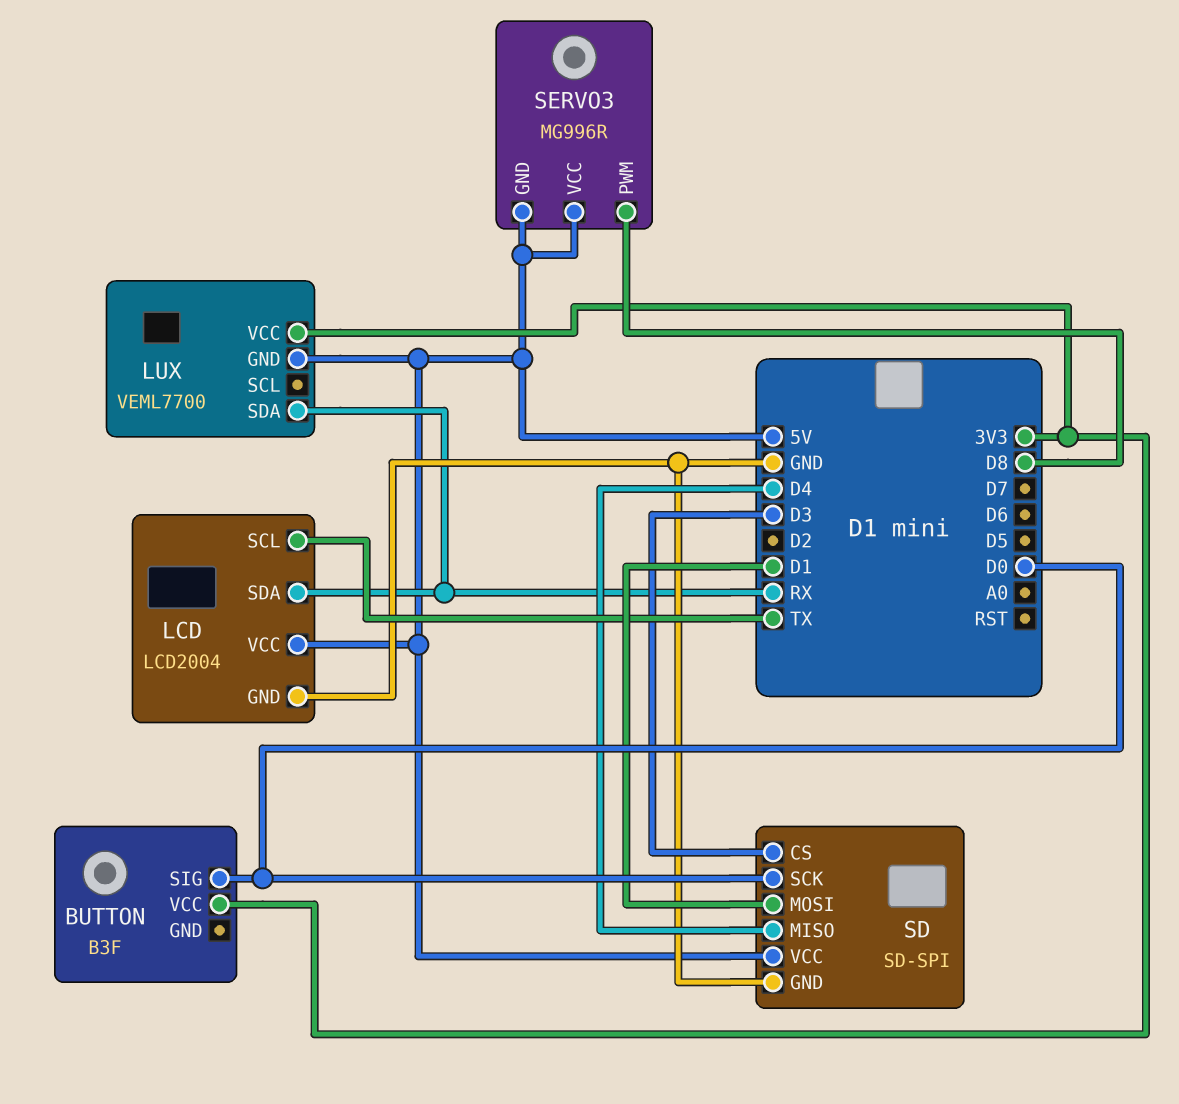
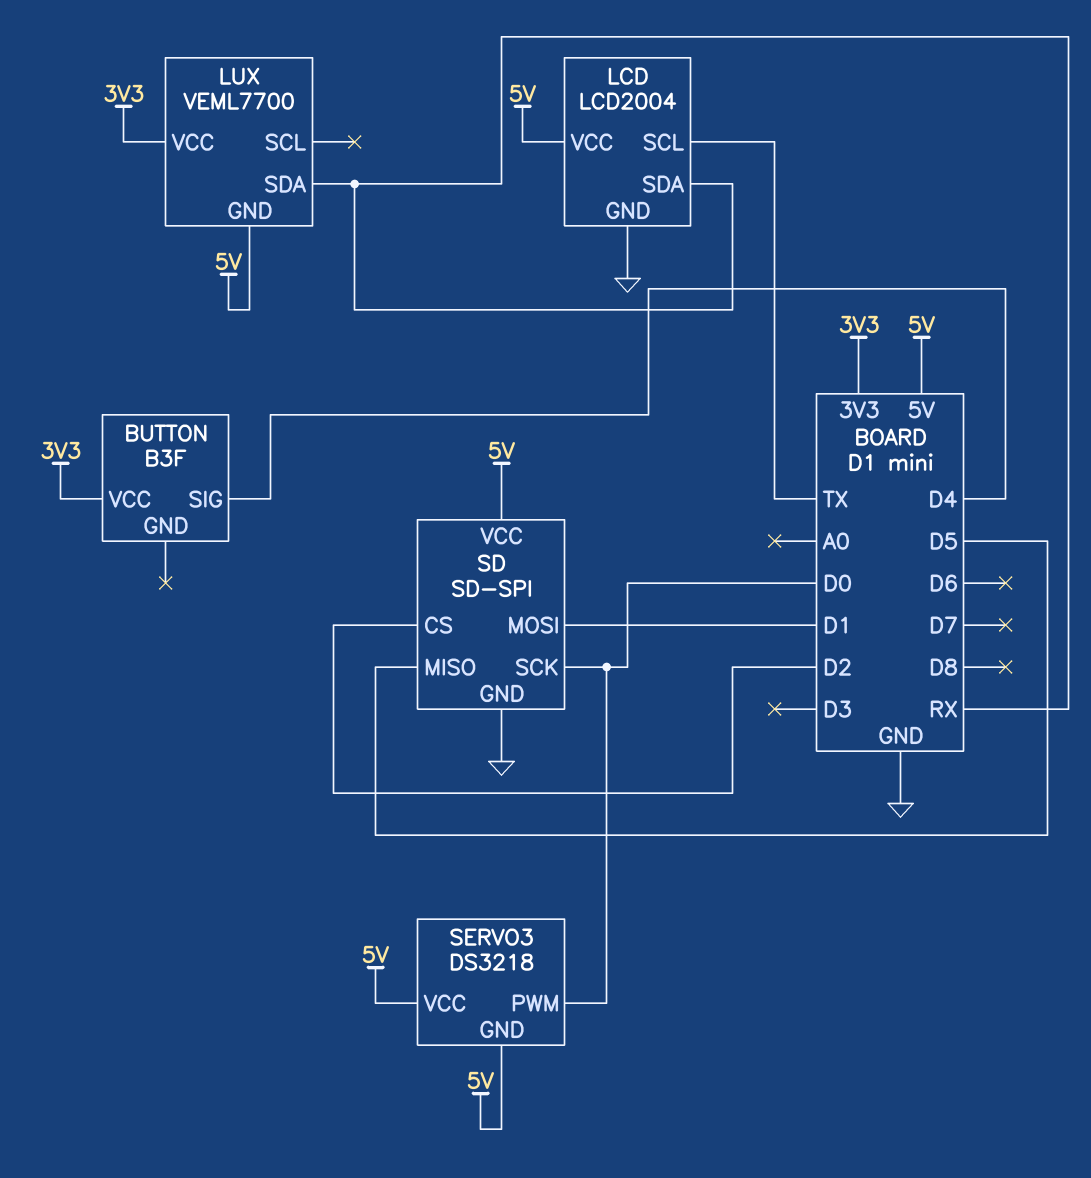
BUTTON pin SIG: D0 -> D4
SD pin CS: D3 -> D2
SD pin MISO: D4 -> D5
SERVO3: MG996R -> DS3218
SERVO3 pin PWM: D8 -> D0

